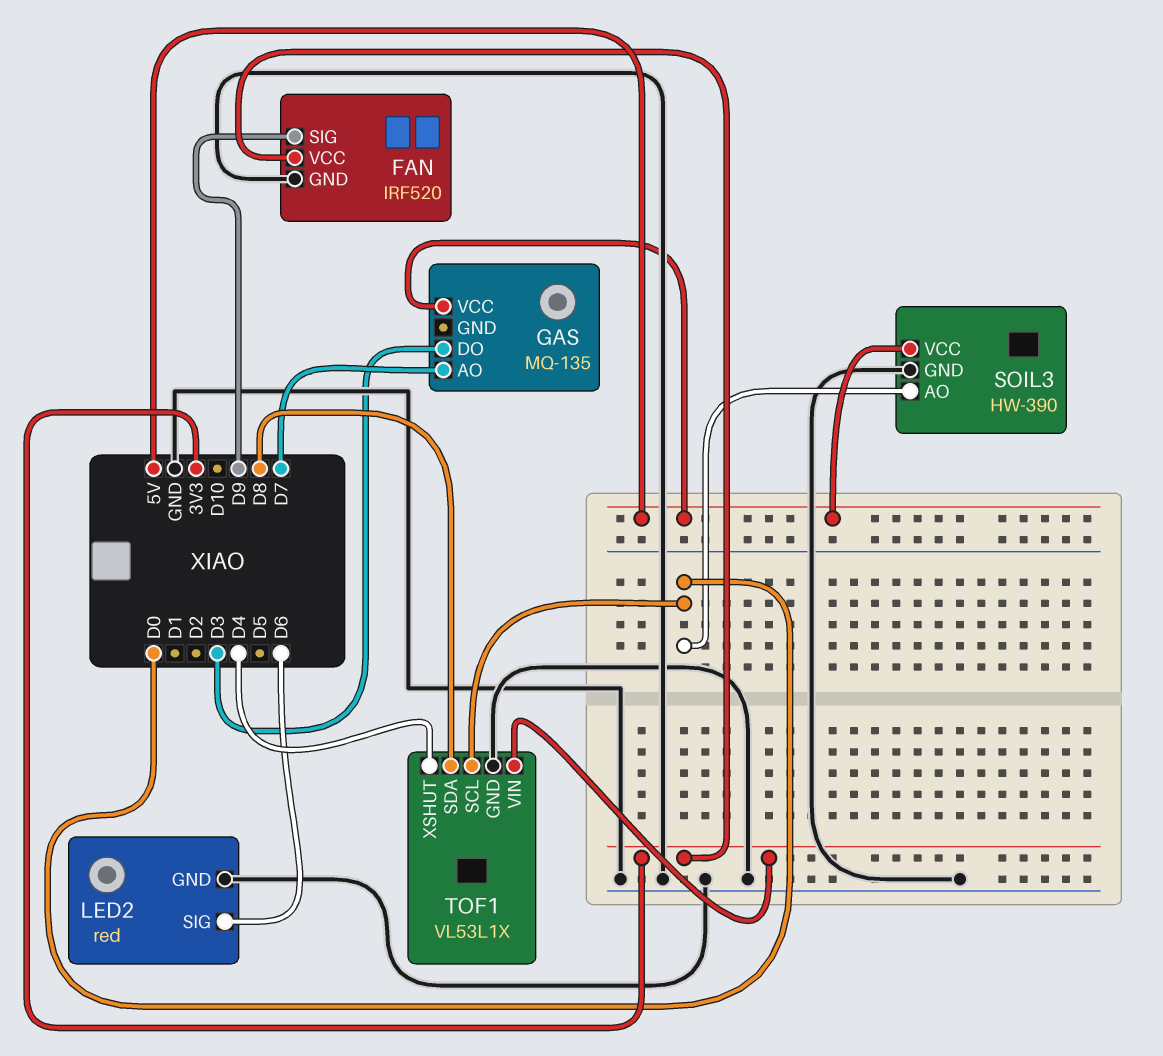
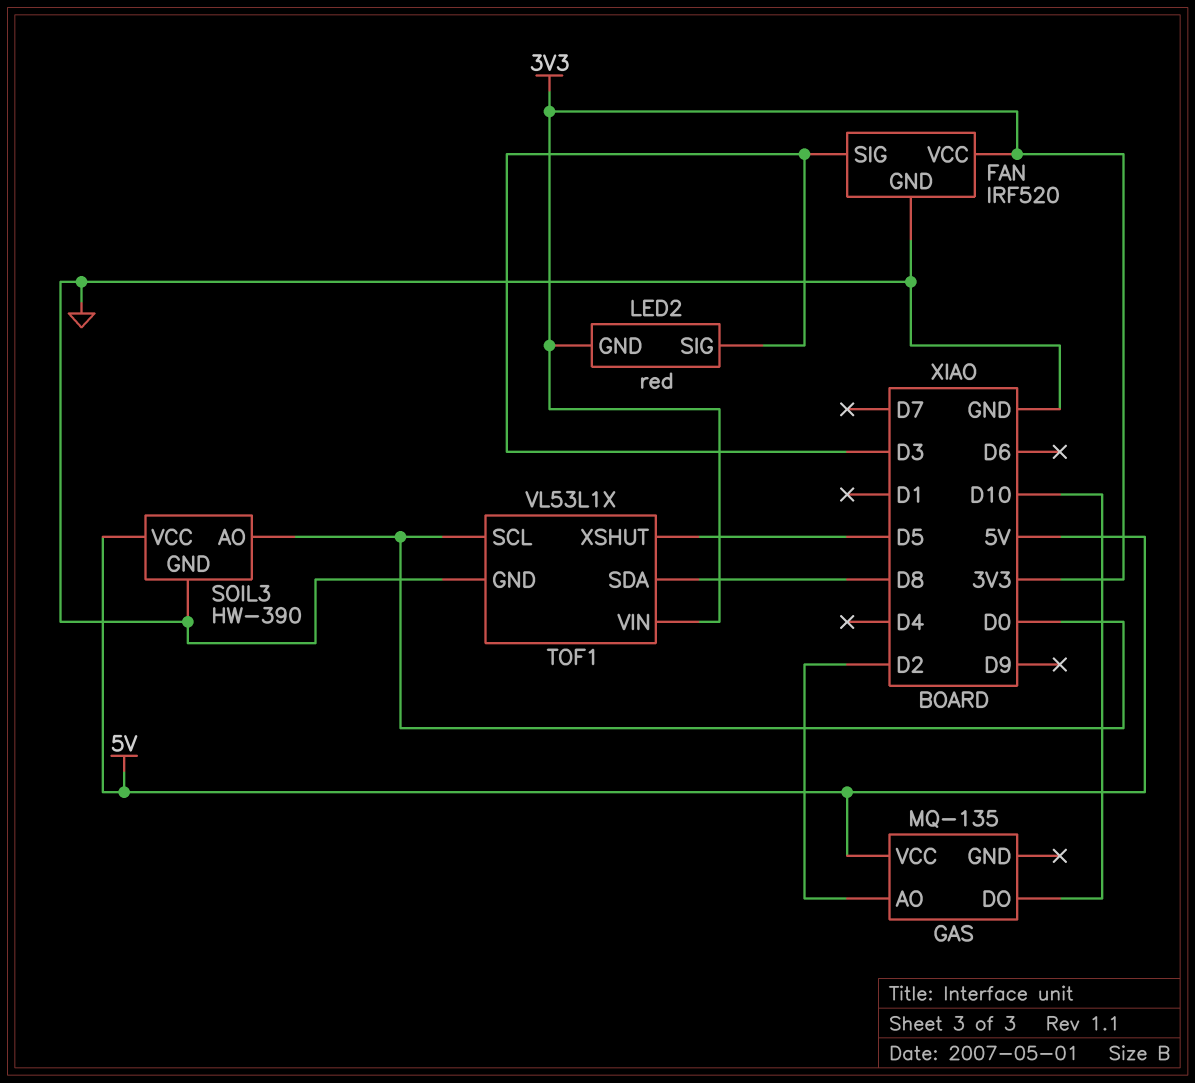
FAN pin SIG: D9 -> D3
GAS pin AO: D7 -> D2
GAS pin DO: D3 -> D10
LED2 pin GND: GND -> 3V3
LED2 pin SIG: D6 -> D3
TOF1 pin XSHUT: D4 -> D5

